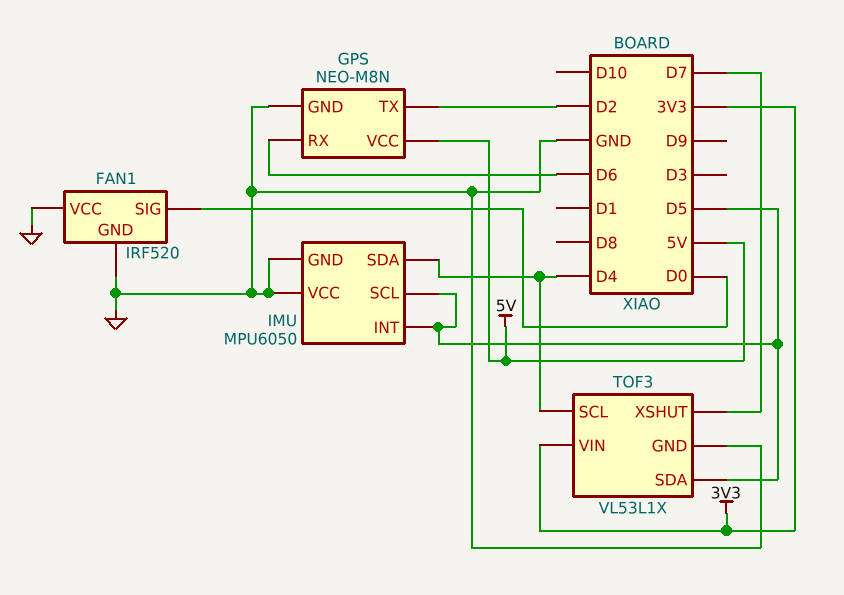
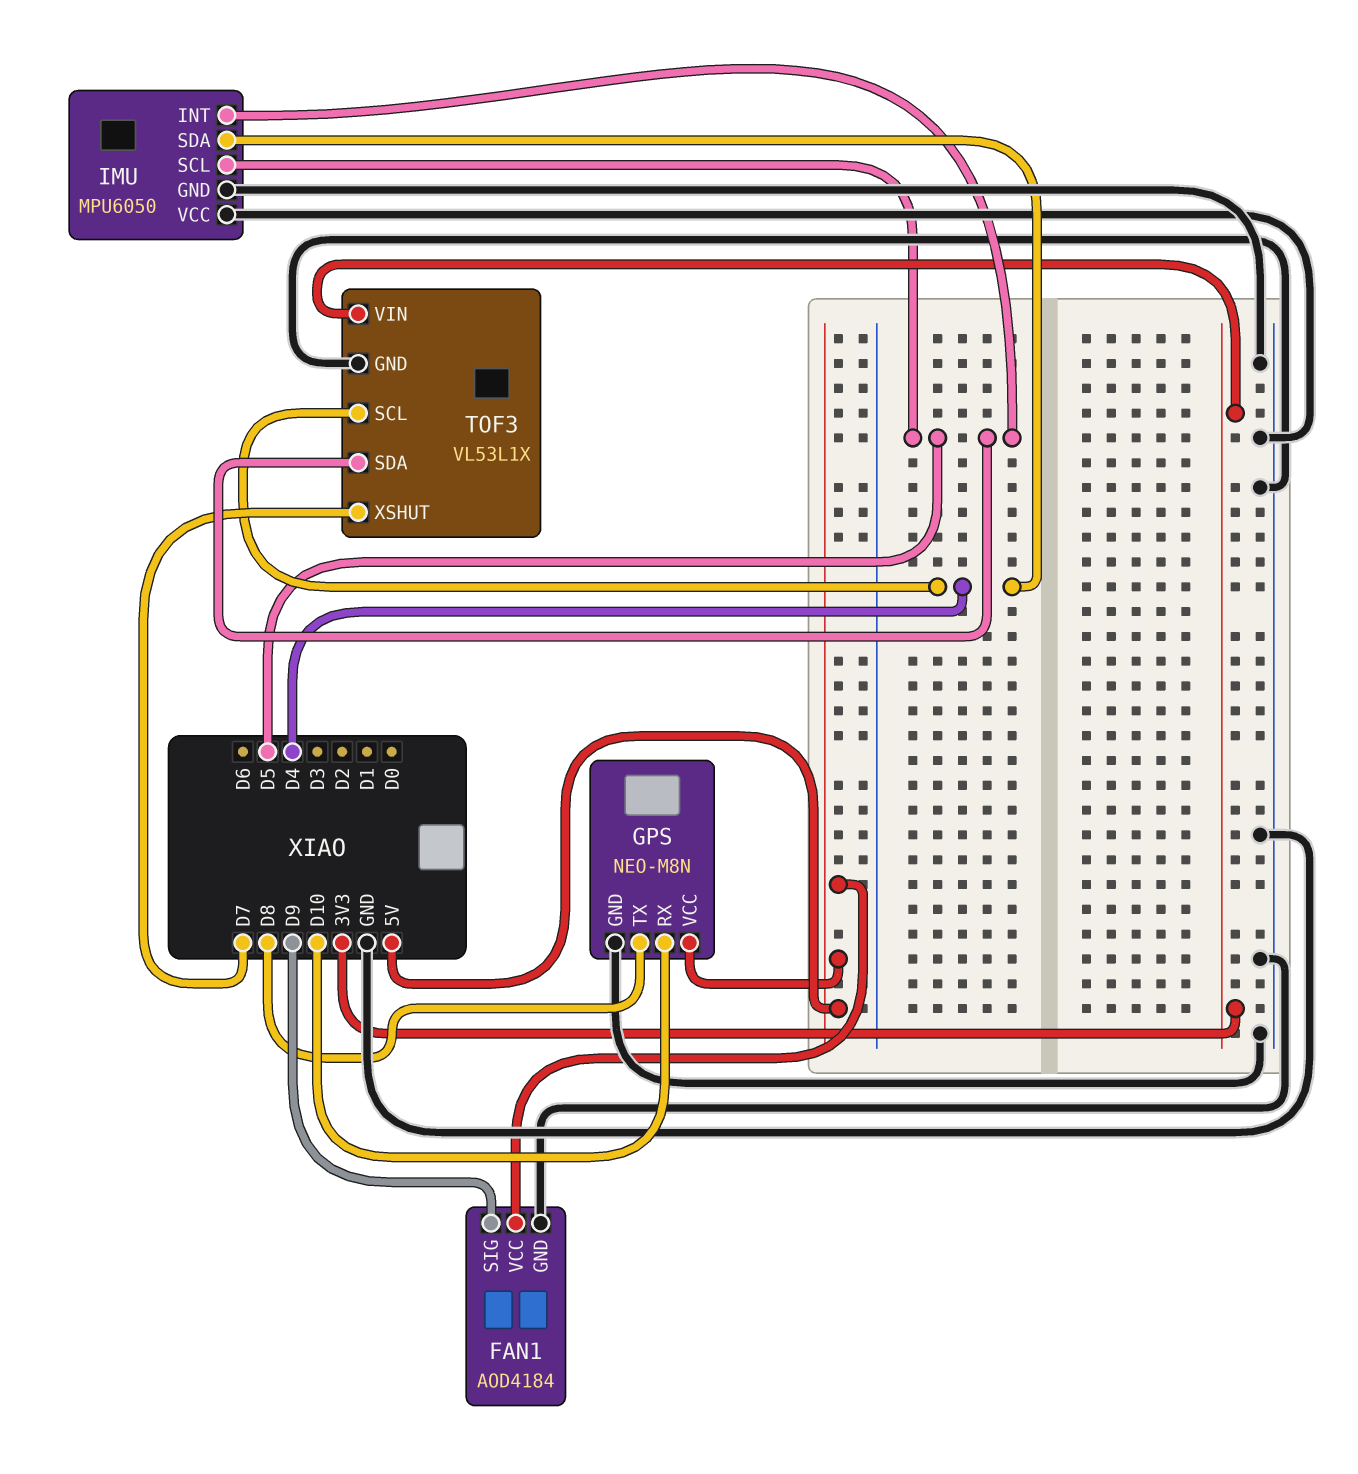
FAN1: IRF520 -> AOD4184
FAN1 pin SIG: D0 -> D9
FAN1 pin VCC: GND -> 5V
GPS pin RX: D6 -> D10
GPS pin TX: D2 -> D8

